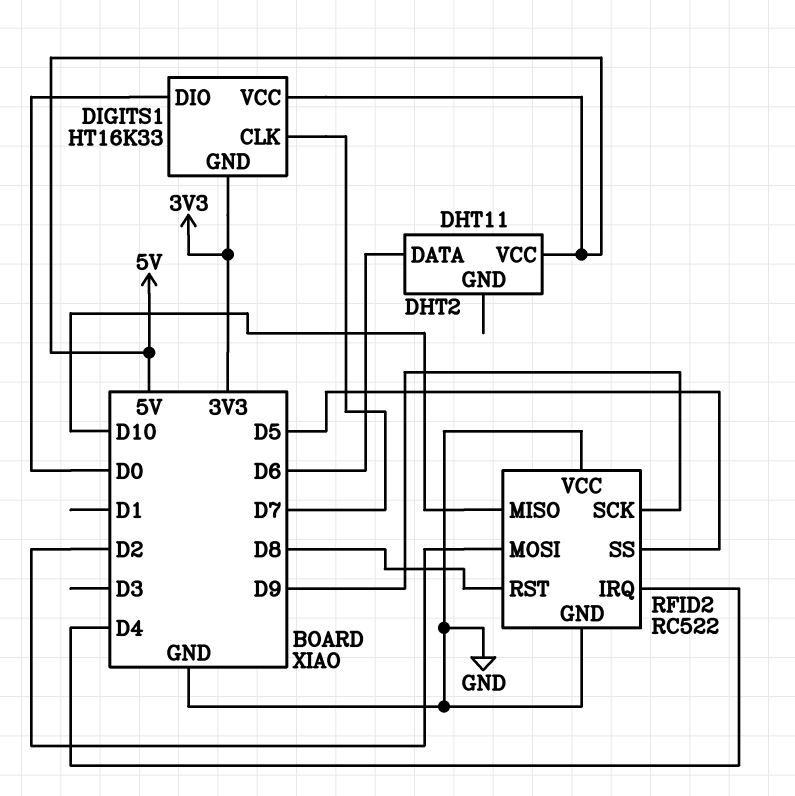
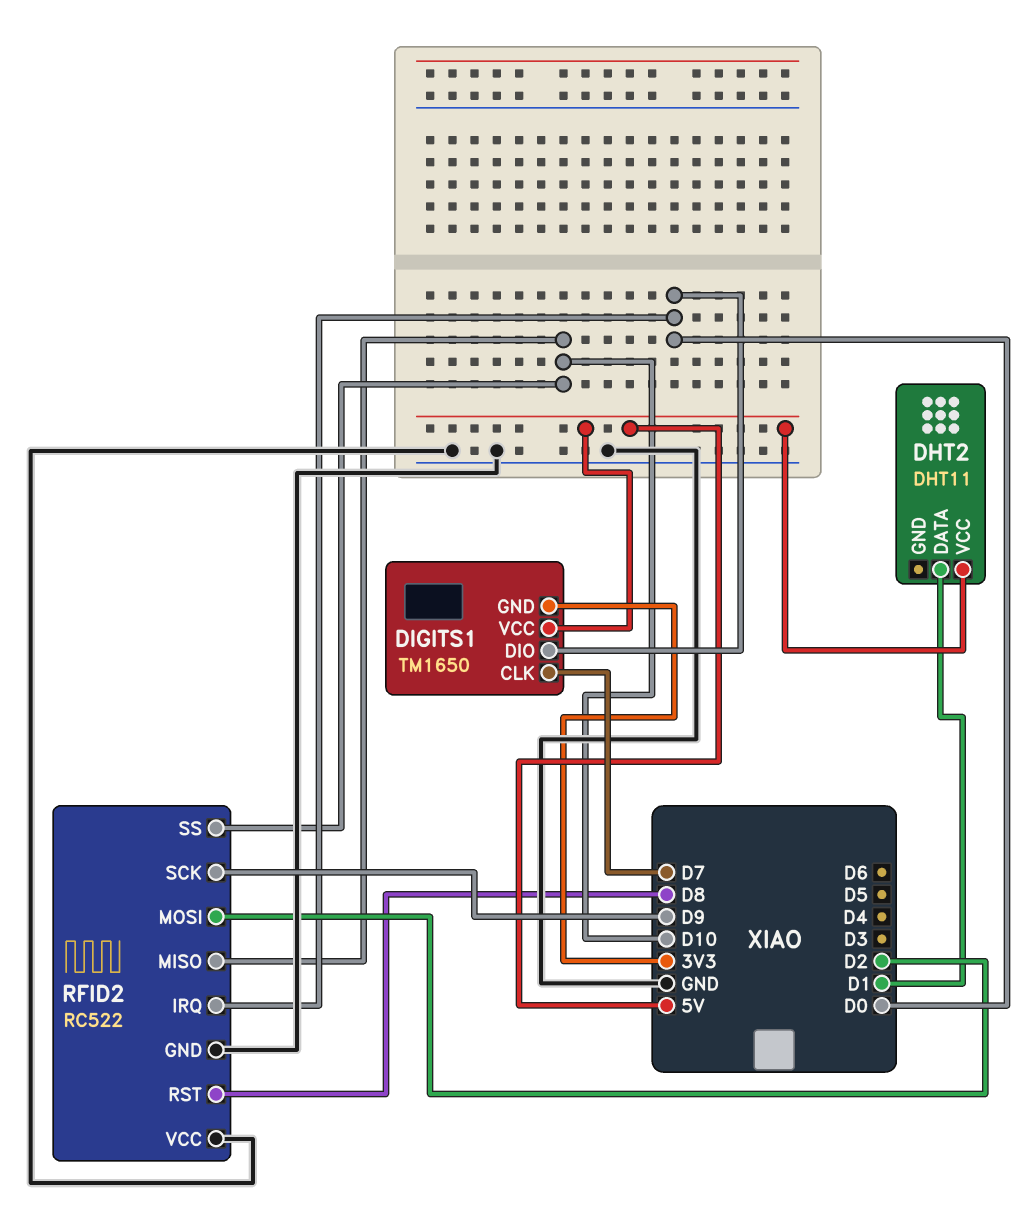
DHT2 pin DATA: D6 -> D1
DIGITS1: HT16K33 -> TM1650
RFID2 pin IRQ: D4 -> D0
RFID2 pin SS: D5 -> D10

